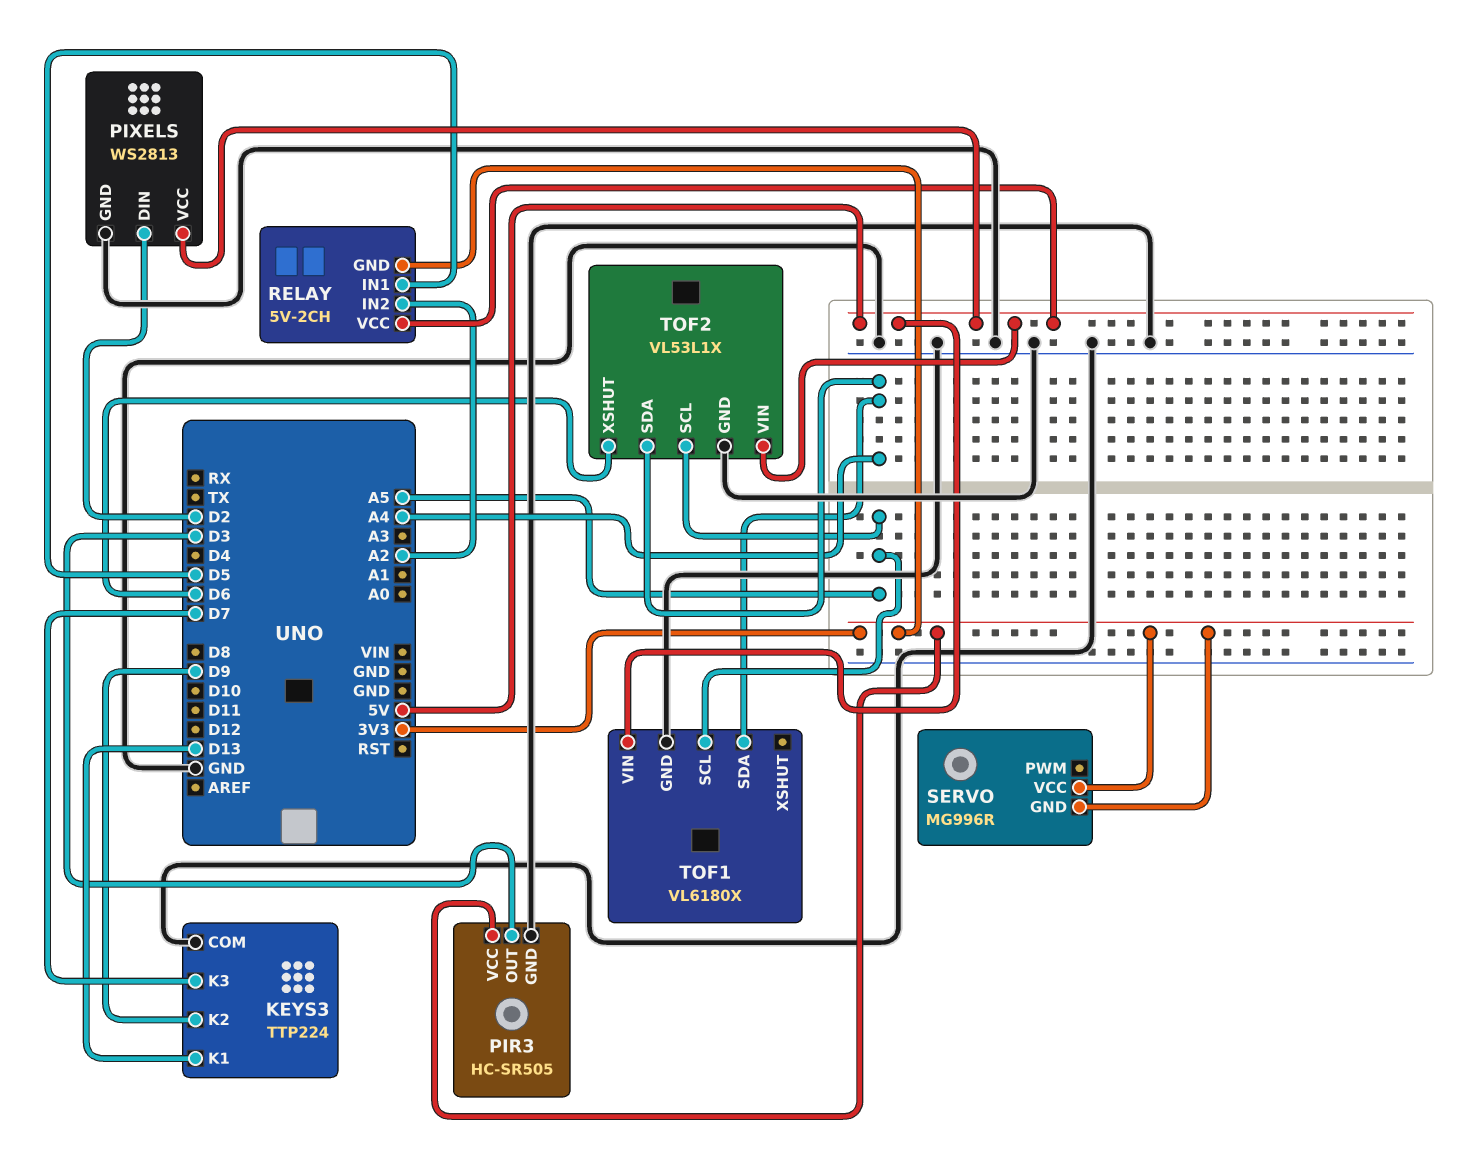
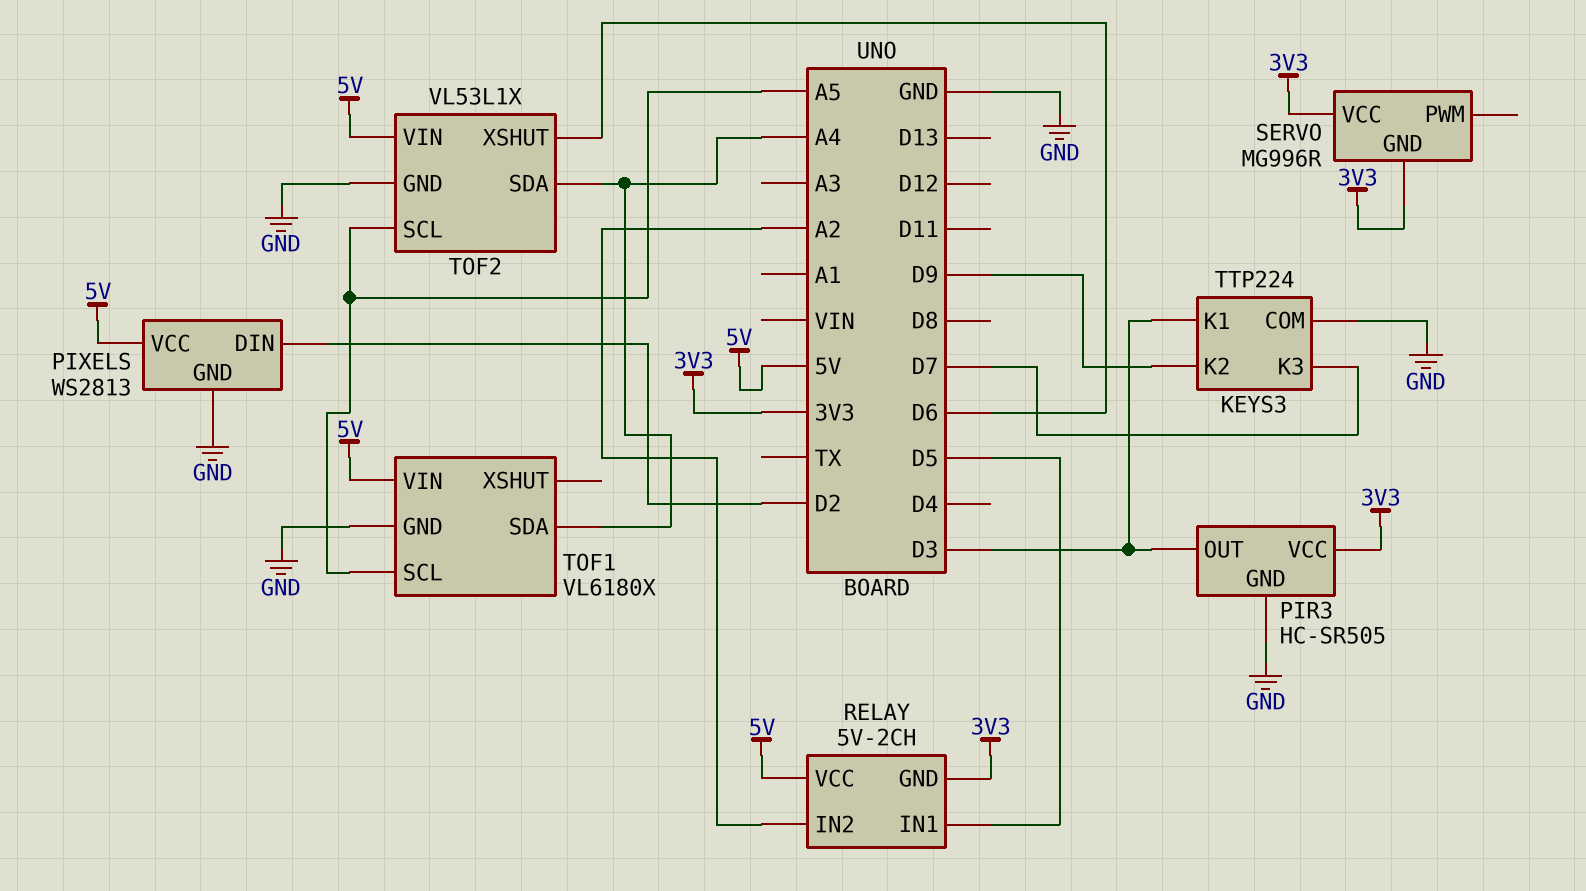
KEYS3 pin K1: D13 -> D3

